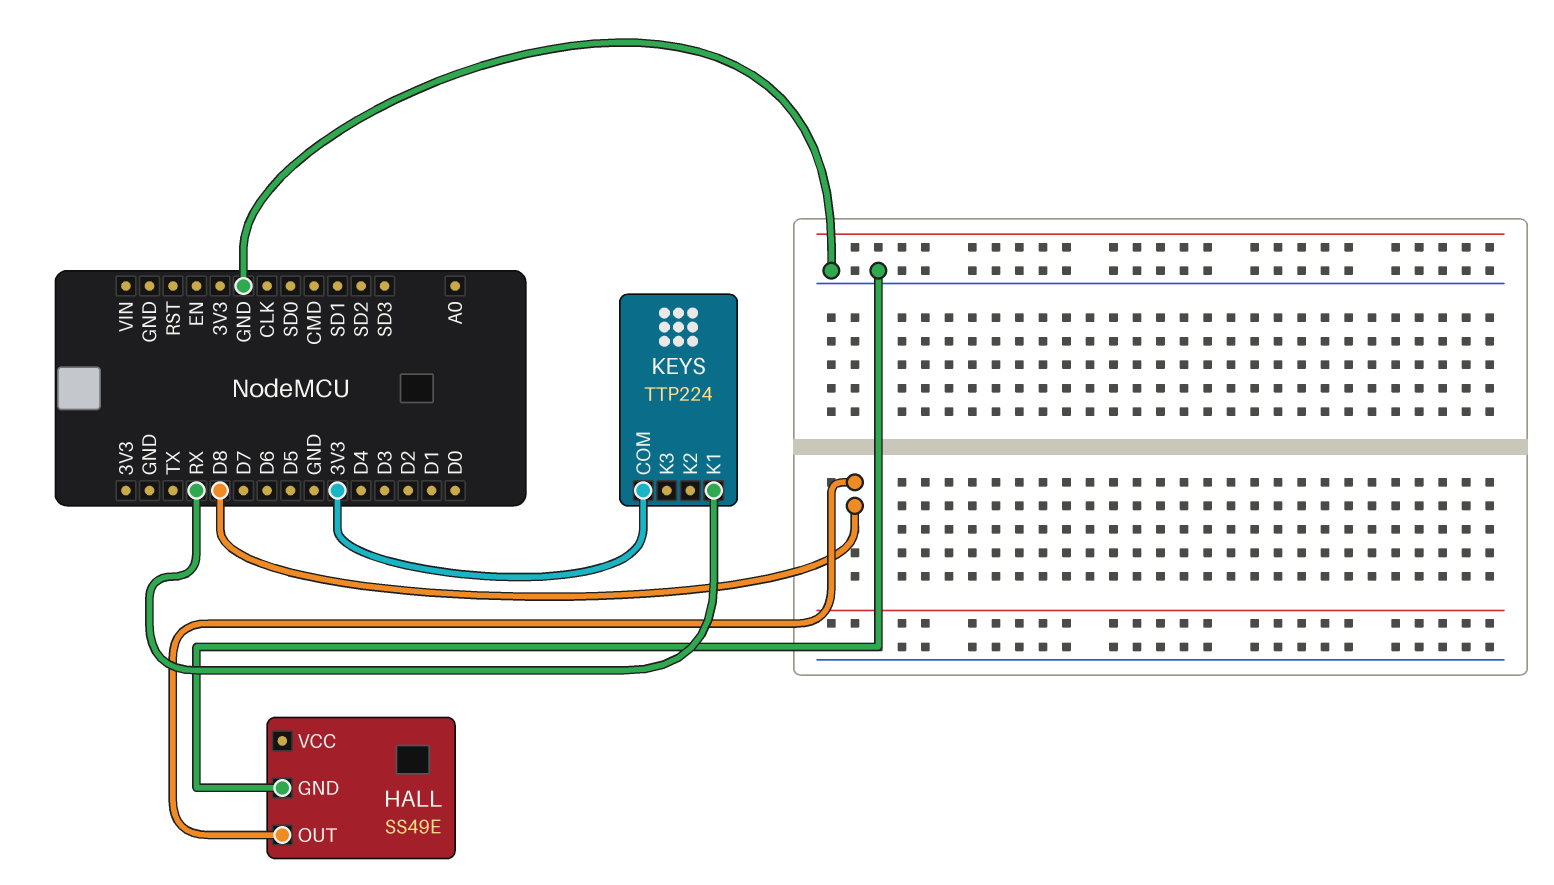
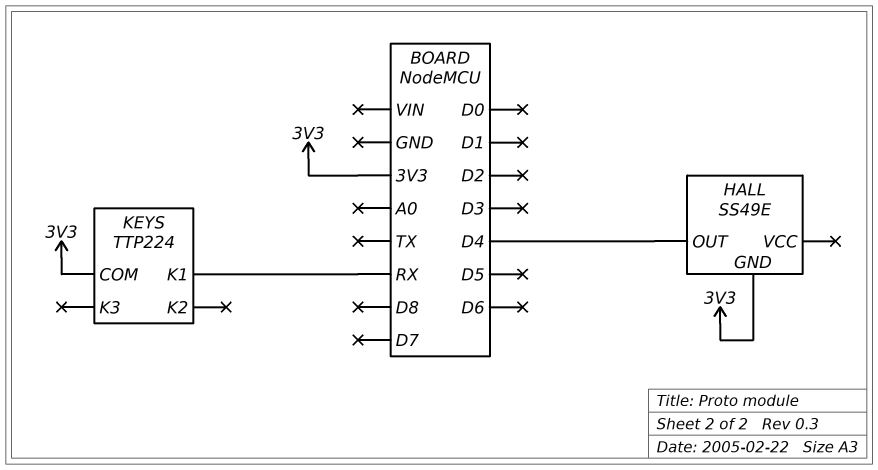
HALL pin GND: GND -> 3V3
HALL pin OUT: D8 -> D4

